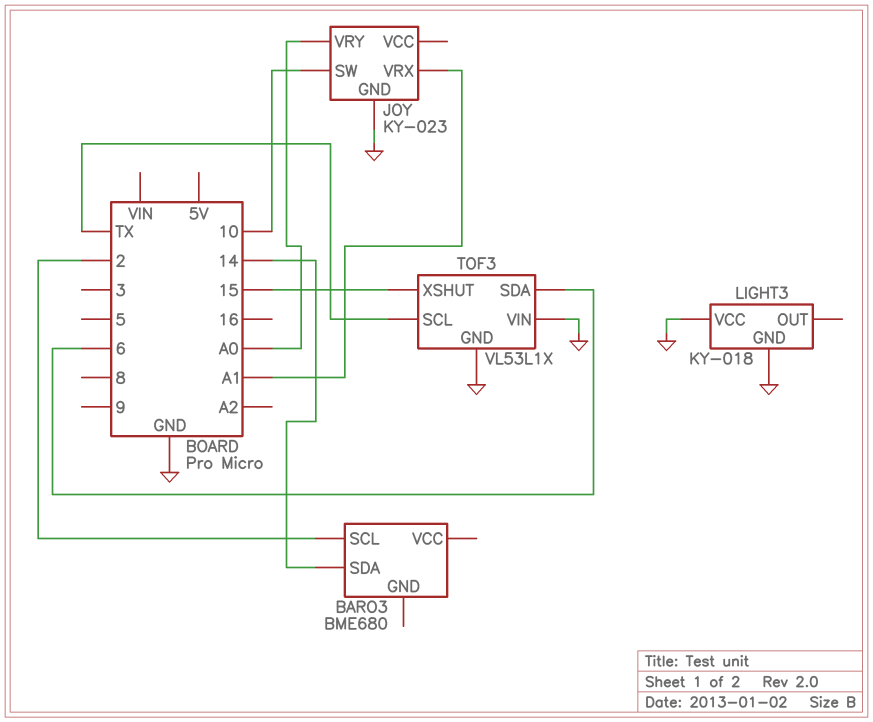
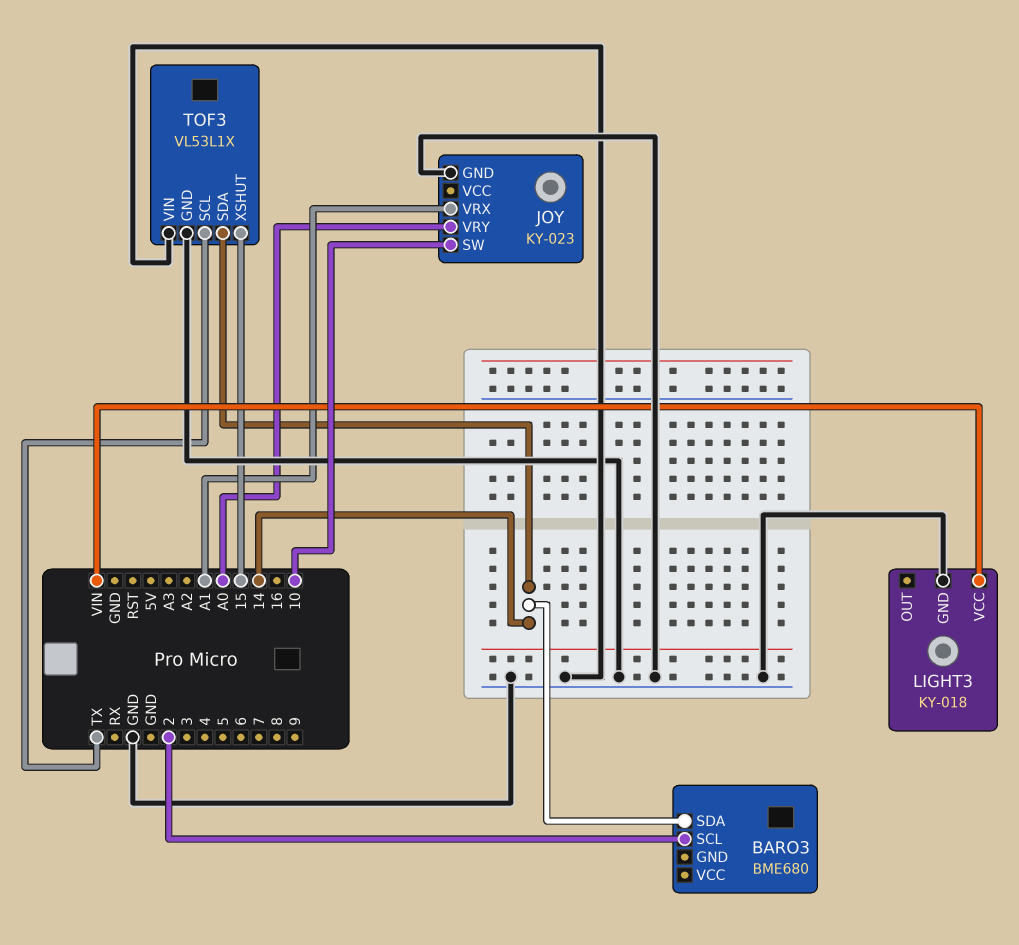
LIGHT3 pin VCC: GND -> VIN
TOF3 pin SDA: 6 -> 14

